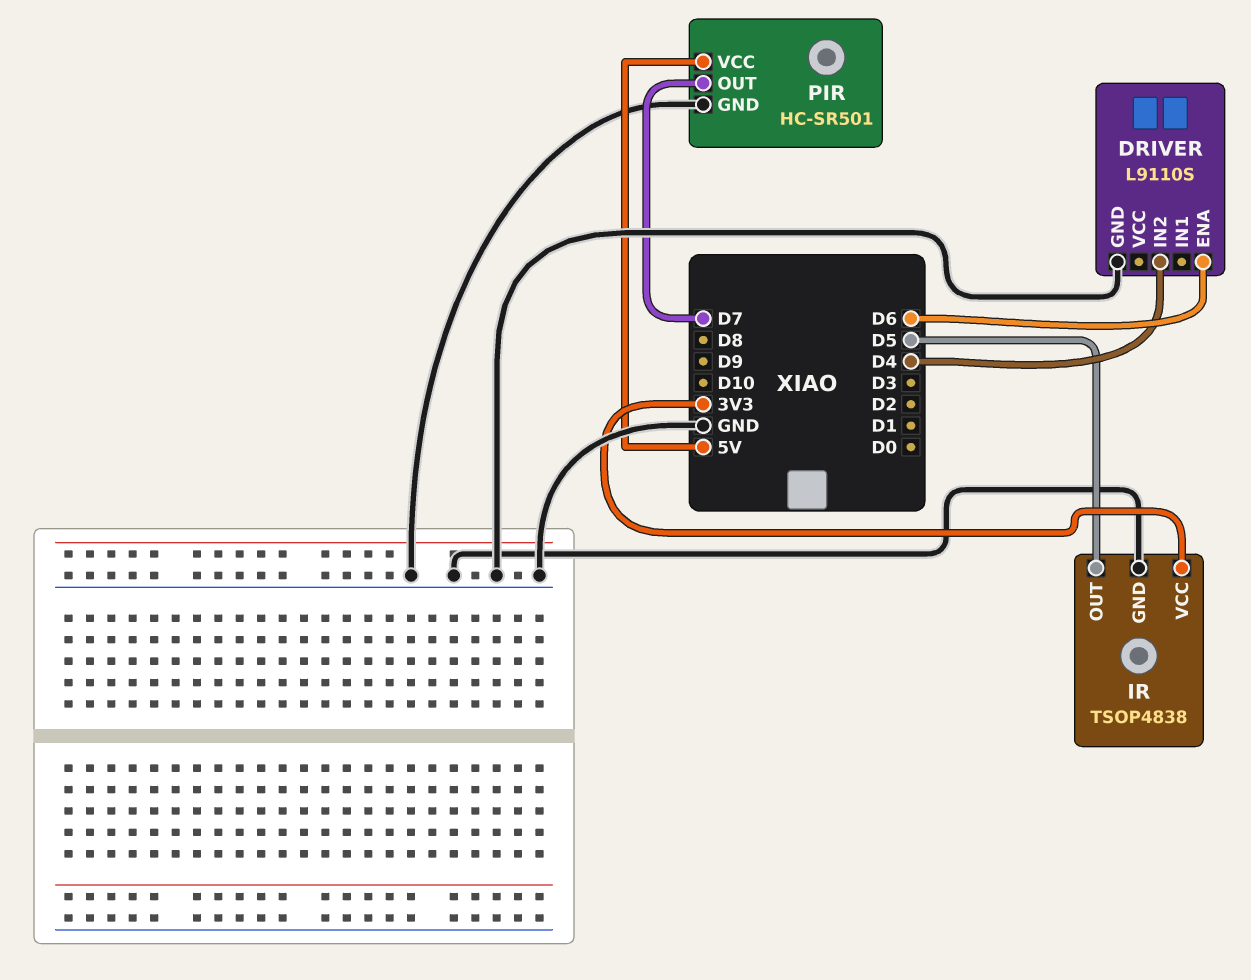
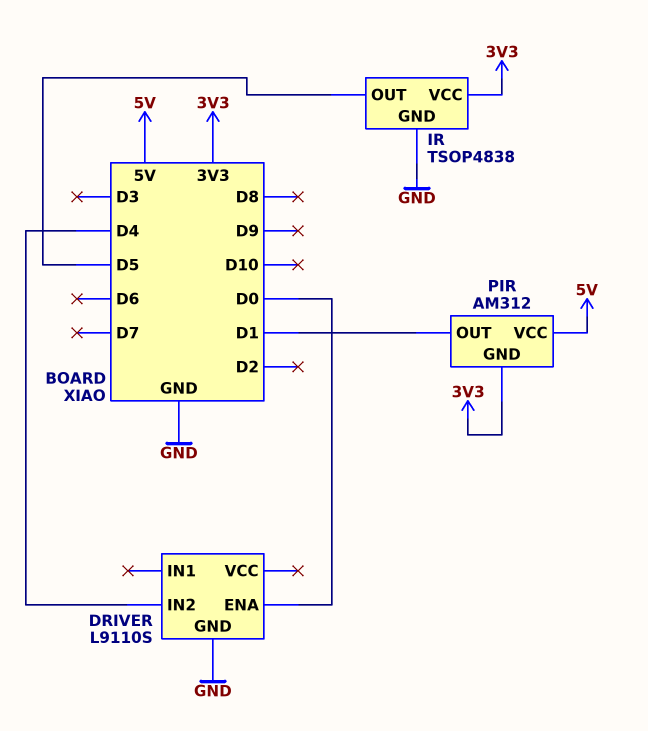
DRIVER pin ENA: D6 -> D0
PIR: HC-SR501 -> AM312
PIR pin GND: GND -> 3V3
PIR pin OUT: D7 -> D1

